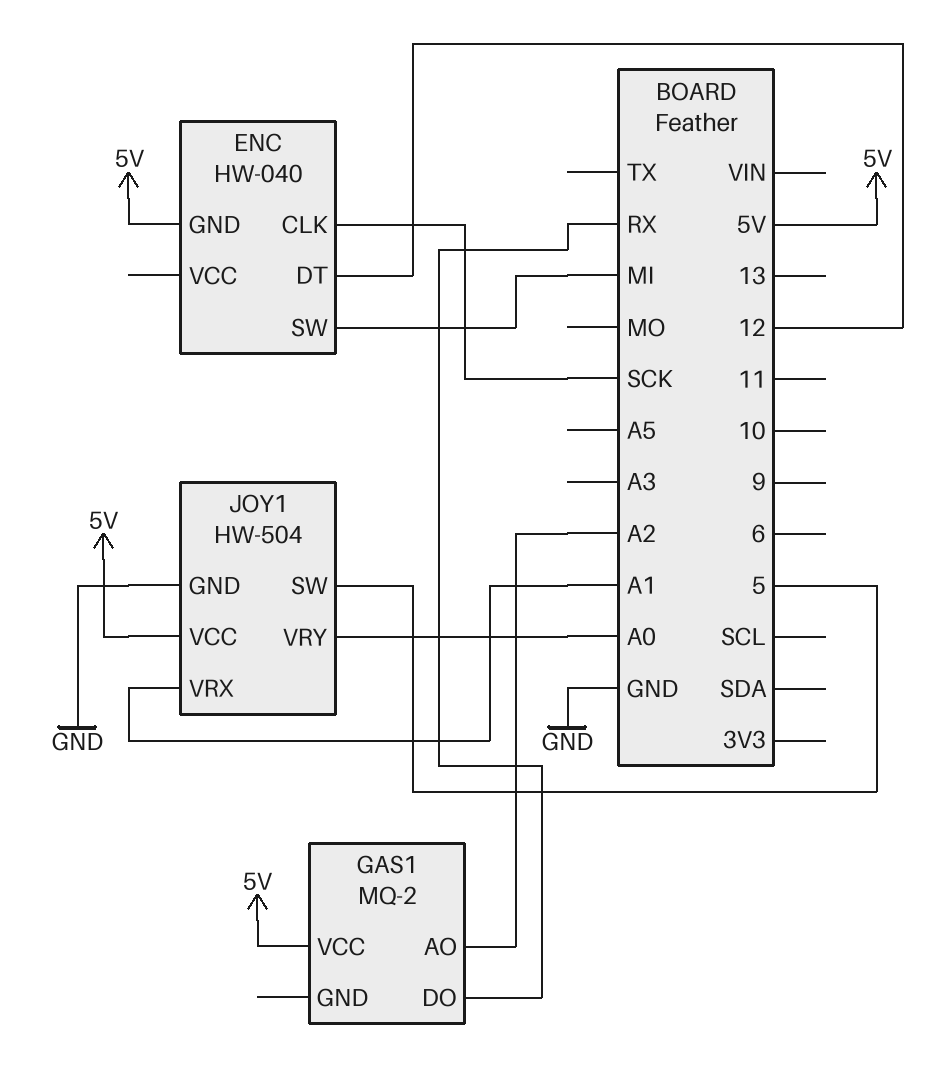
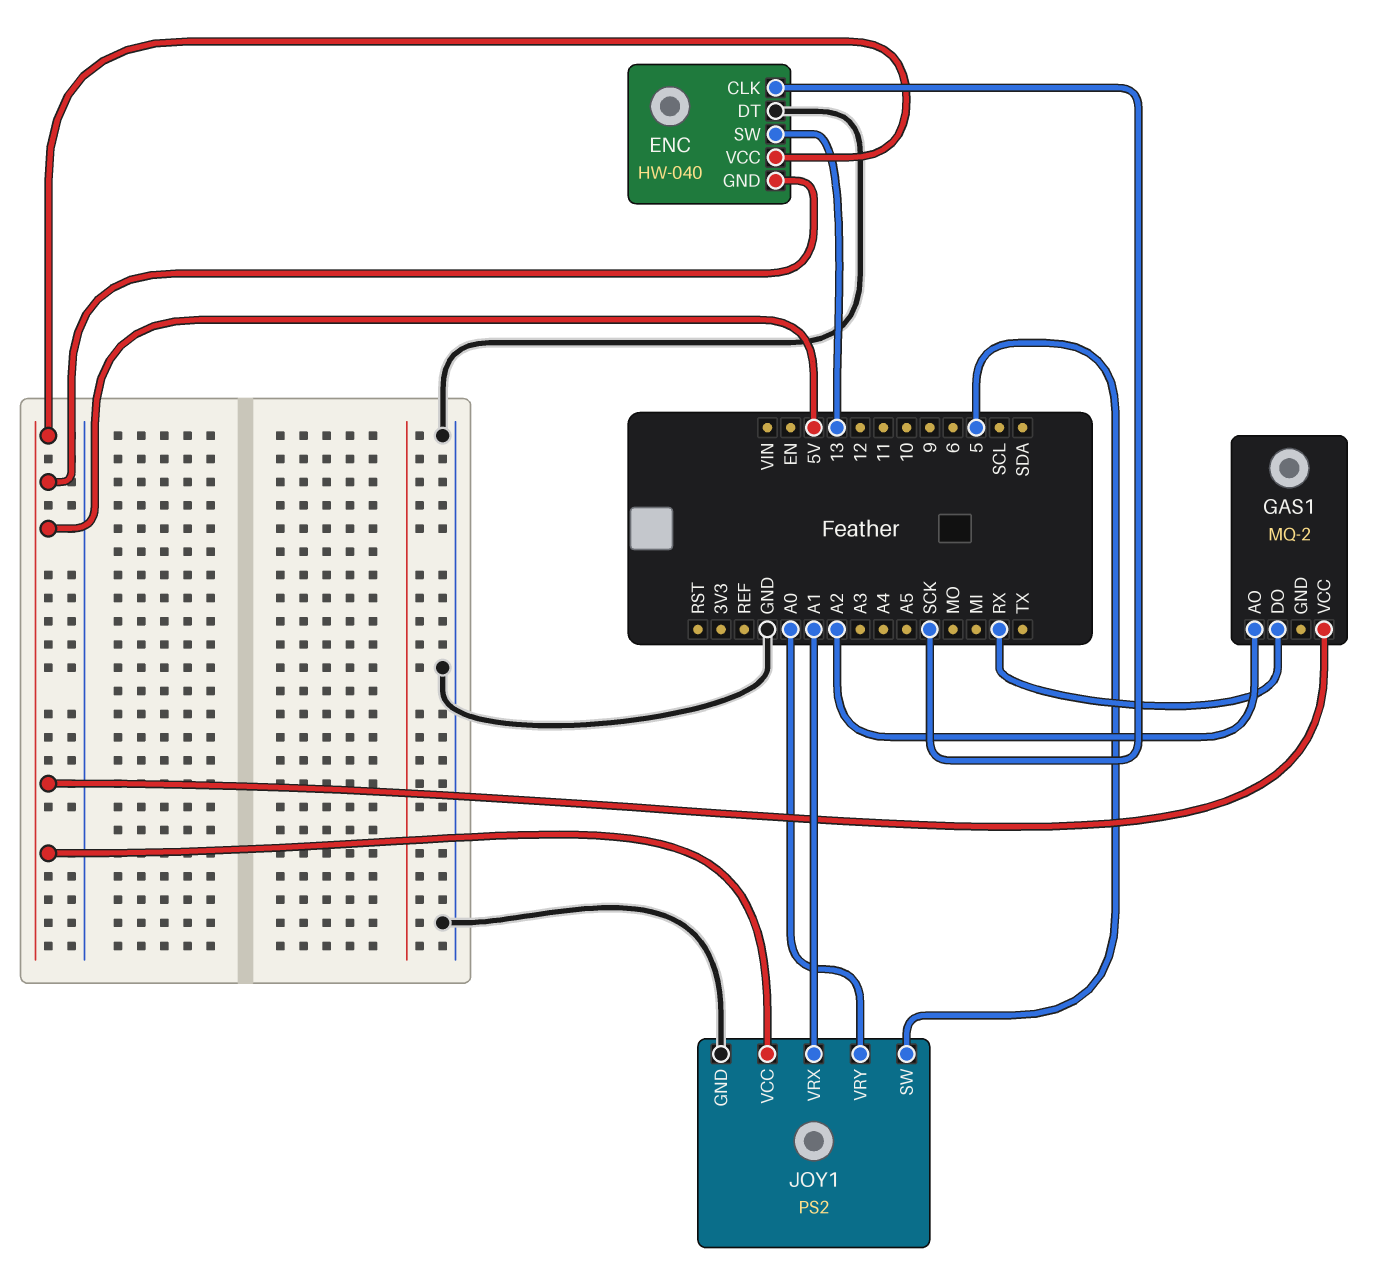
ENC pin DT: 12 -> GND
ENC pin SW: MI -> 13
ENC pin VCC: none -> 5V
JOY1: HW-504 -> PS2

